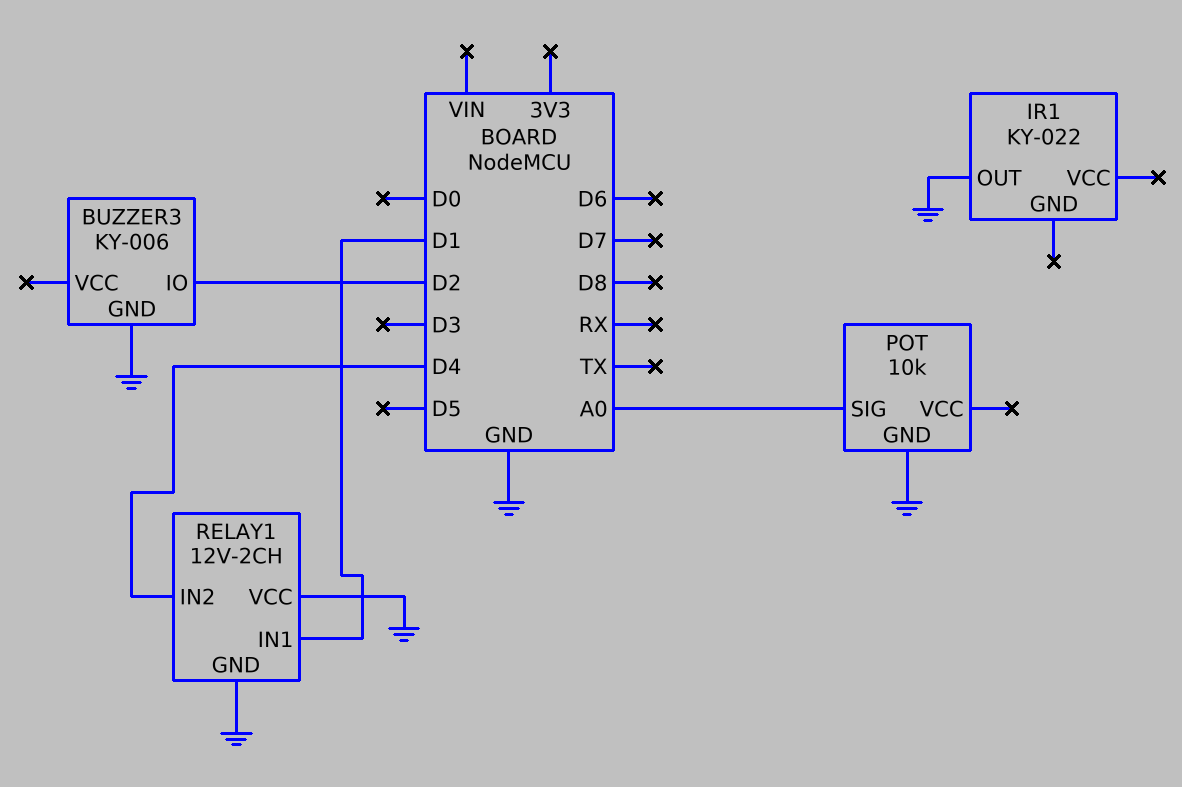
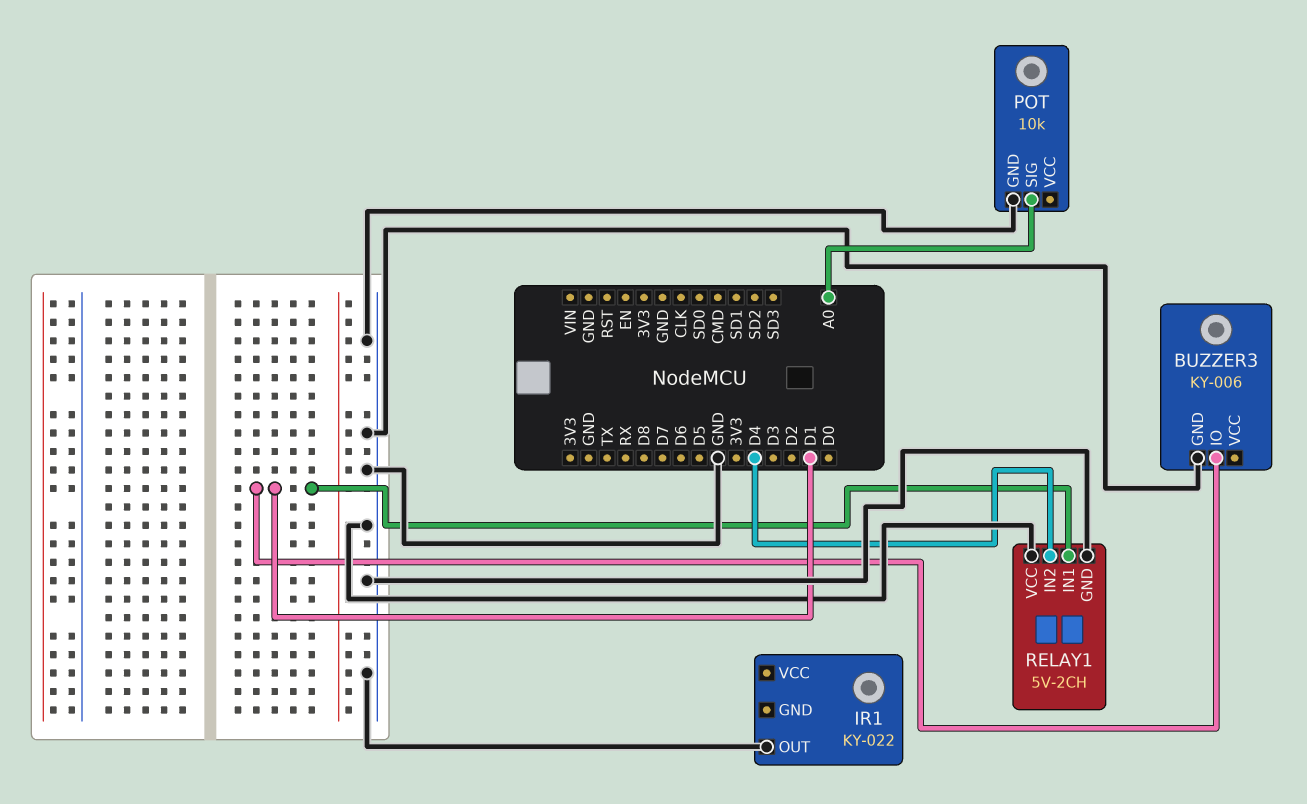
BUZZER3 pin IO: D2 -> D1
RELAY1: 12V-2CH -> 5V-2CH

